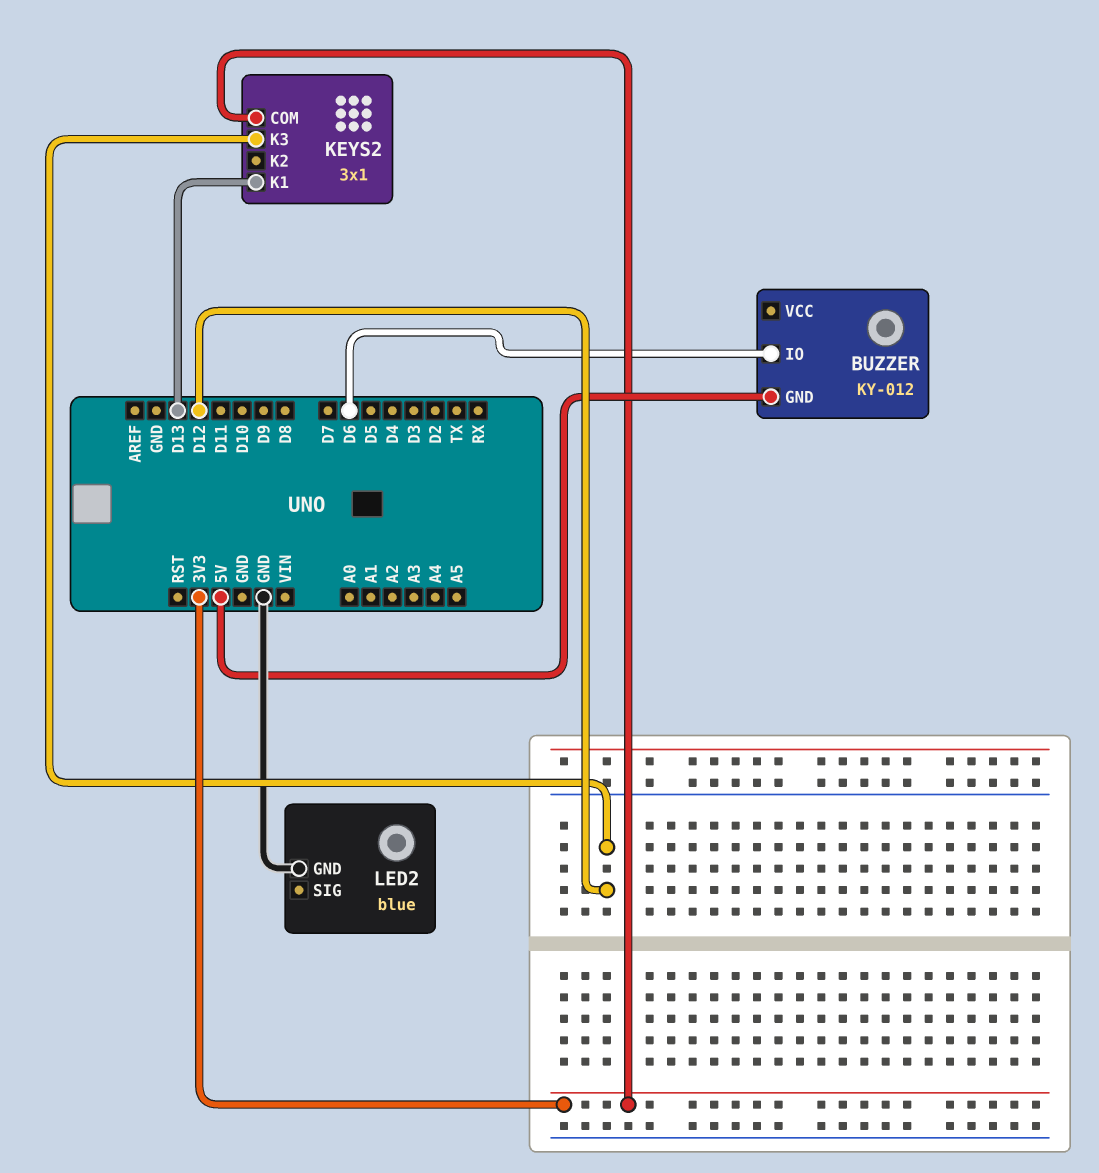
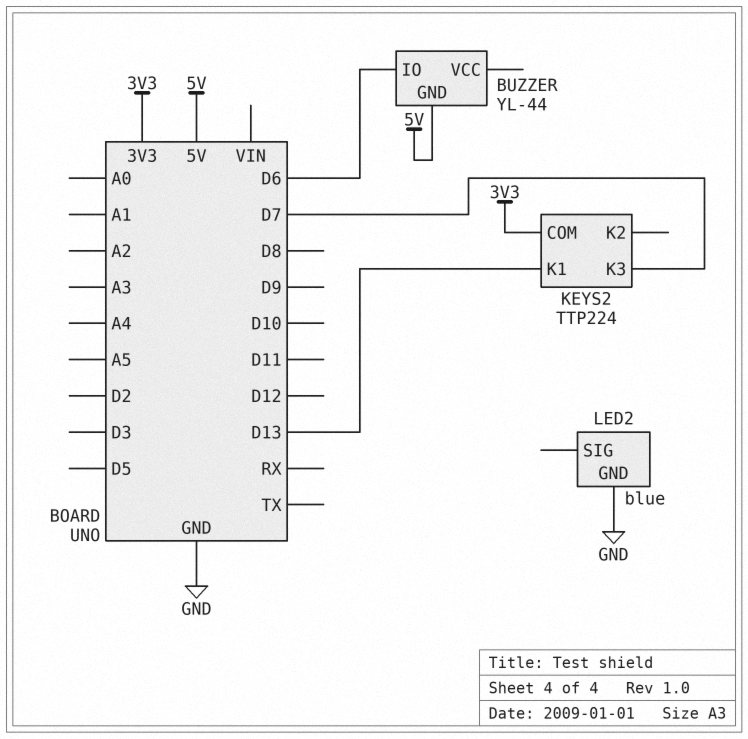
BUZZER: KY-012 -> YL-44
KEYS2: 3x1 -> TTP224
KEYS2 pin K3: D12 -> D7

